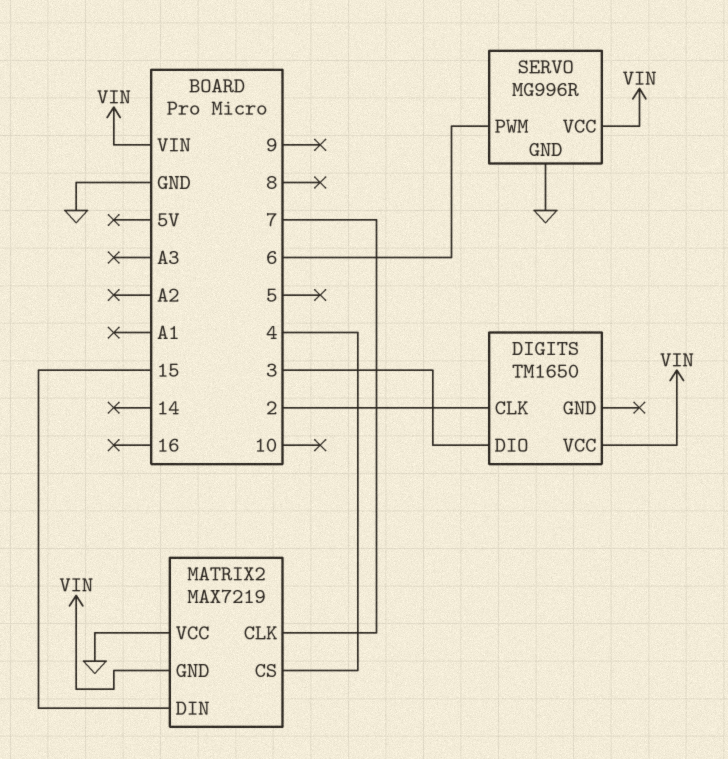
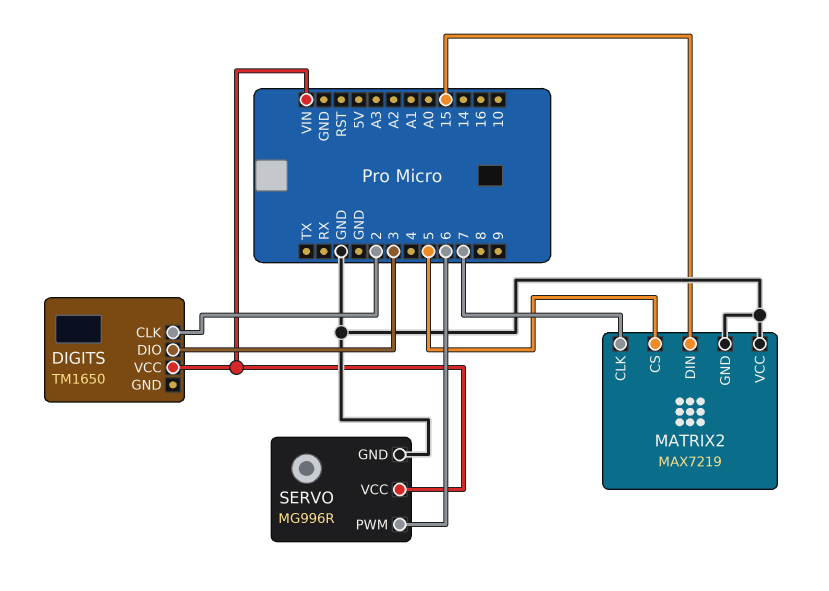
MATRIX2 pin CS: 4 -> 5
MATRIX2 pin GND: VIN -> GND

